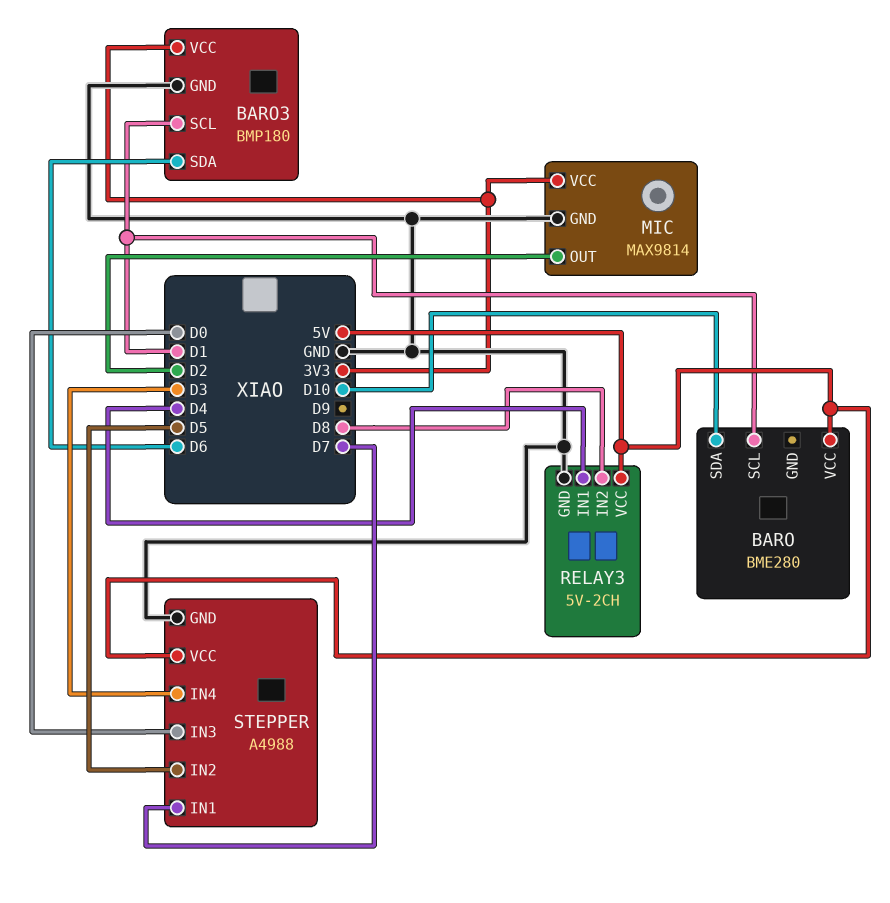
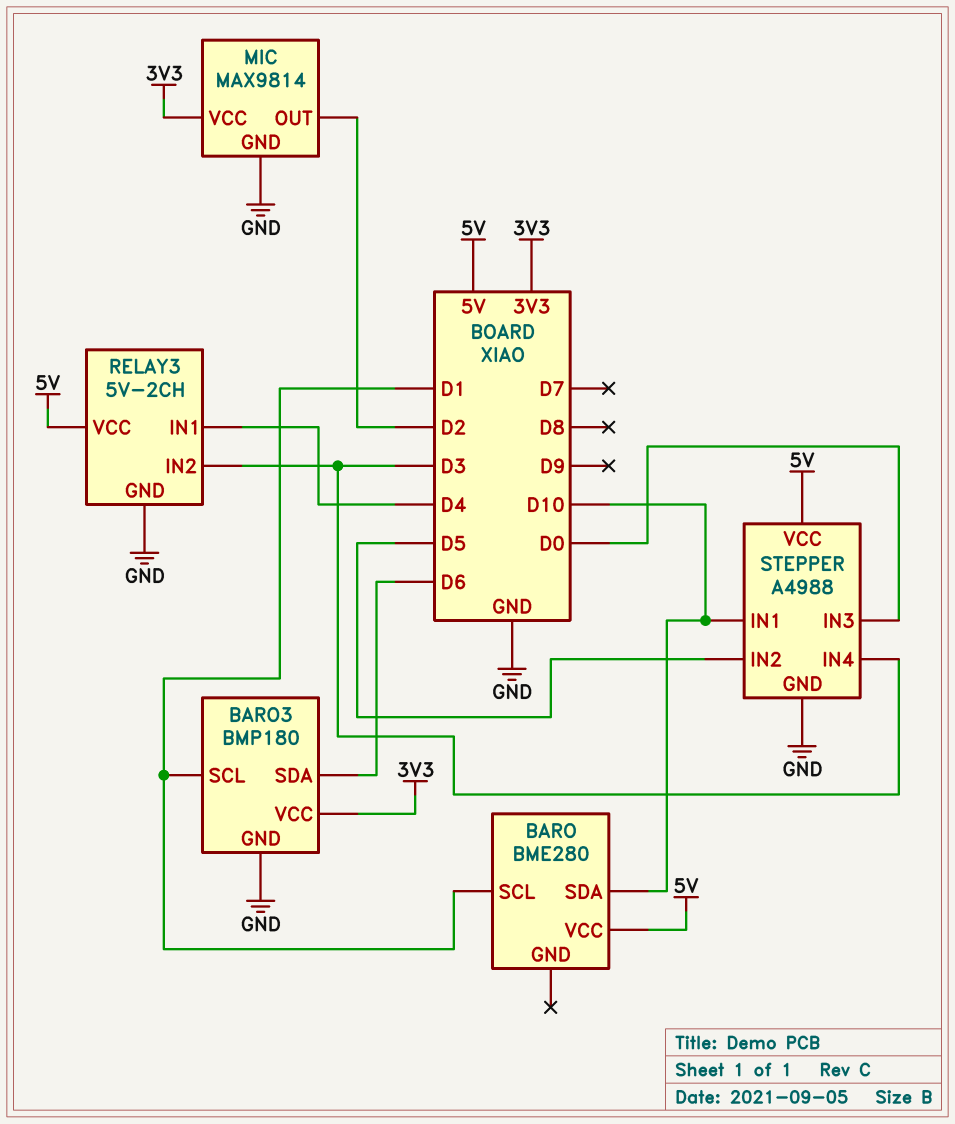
RELAY3 pin IN2: D8 -> D3
STEPPER pin IN1: D7 -> D10

